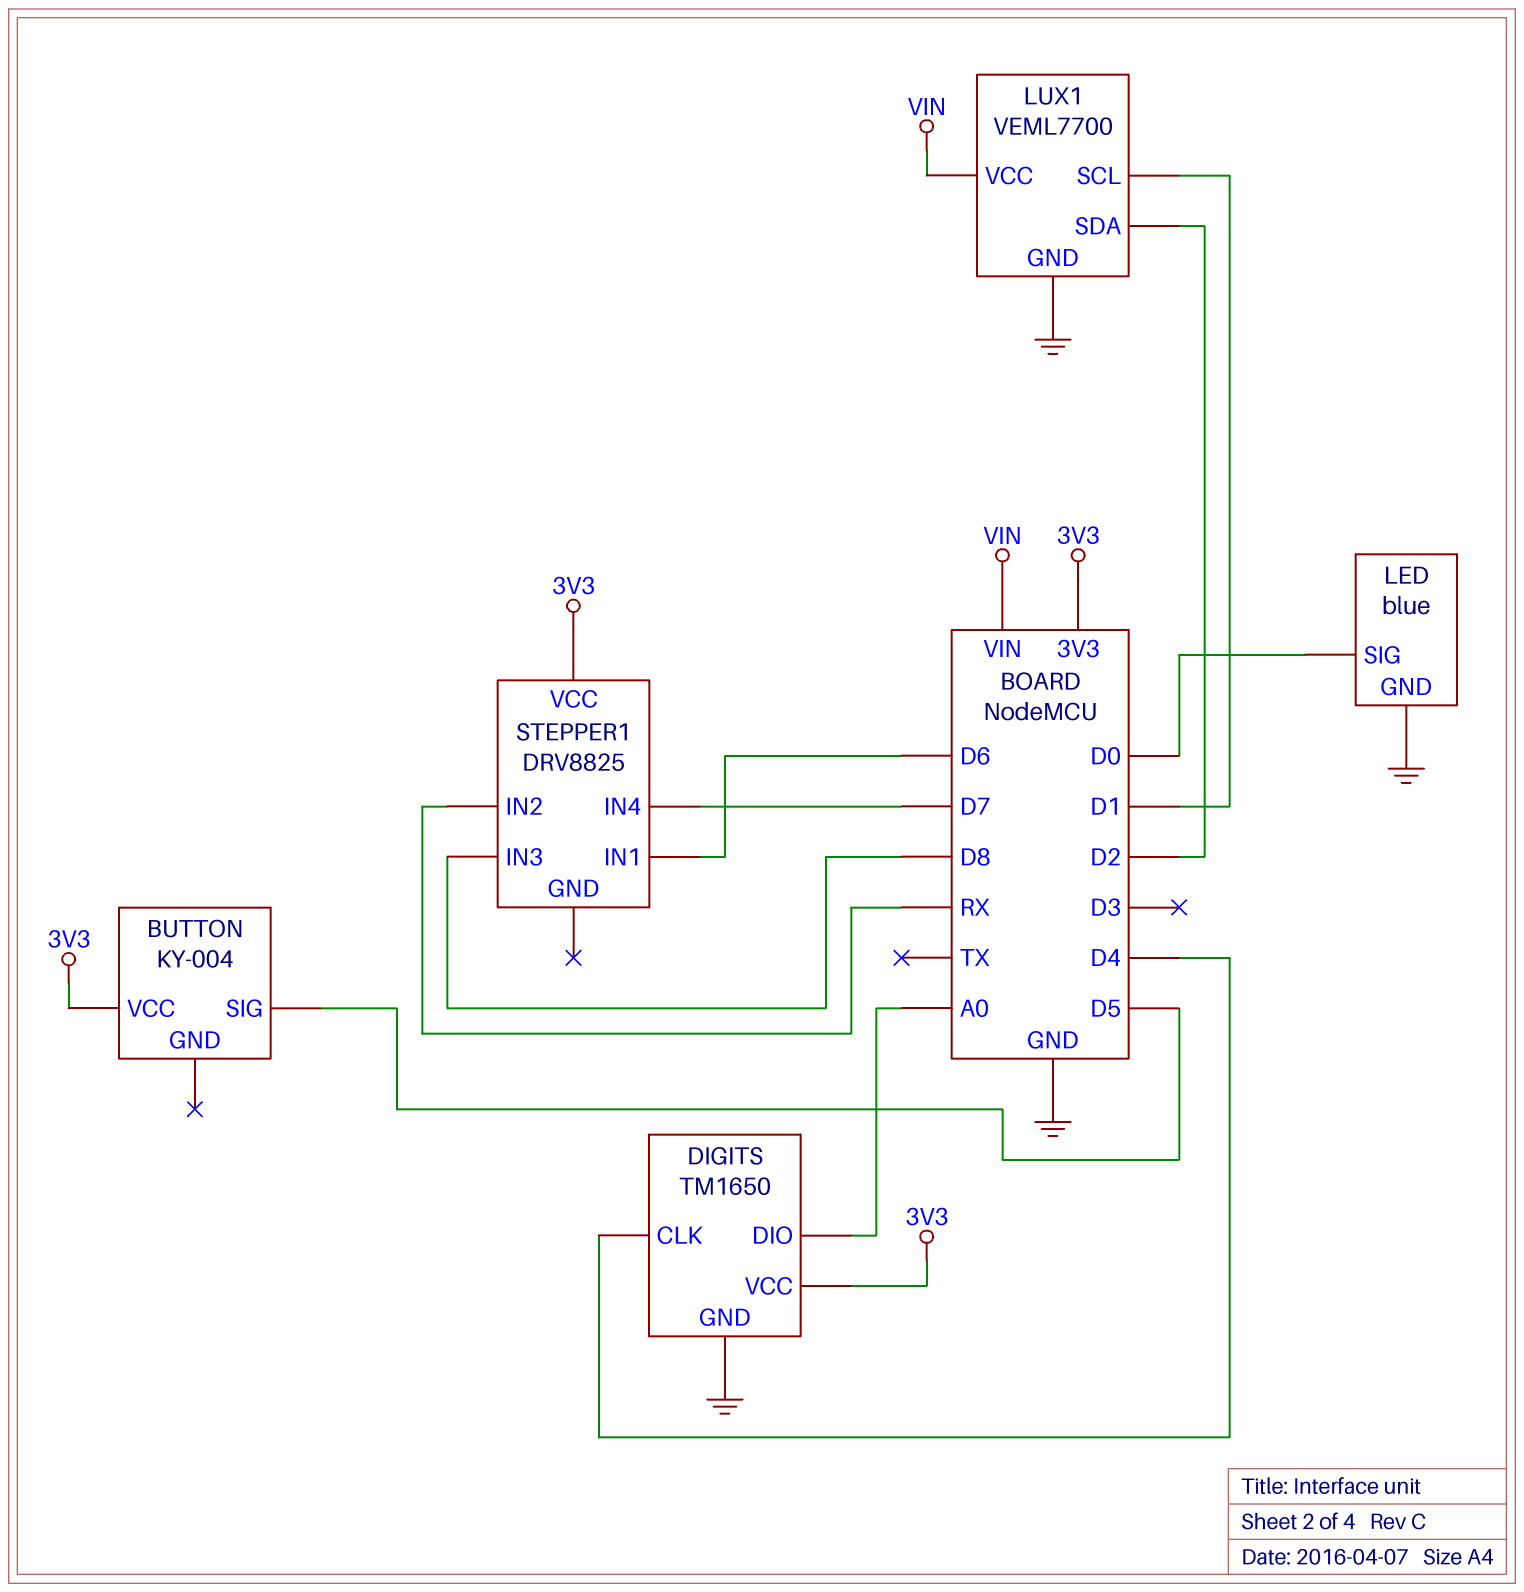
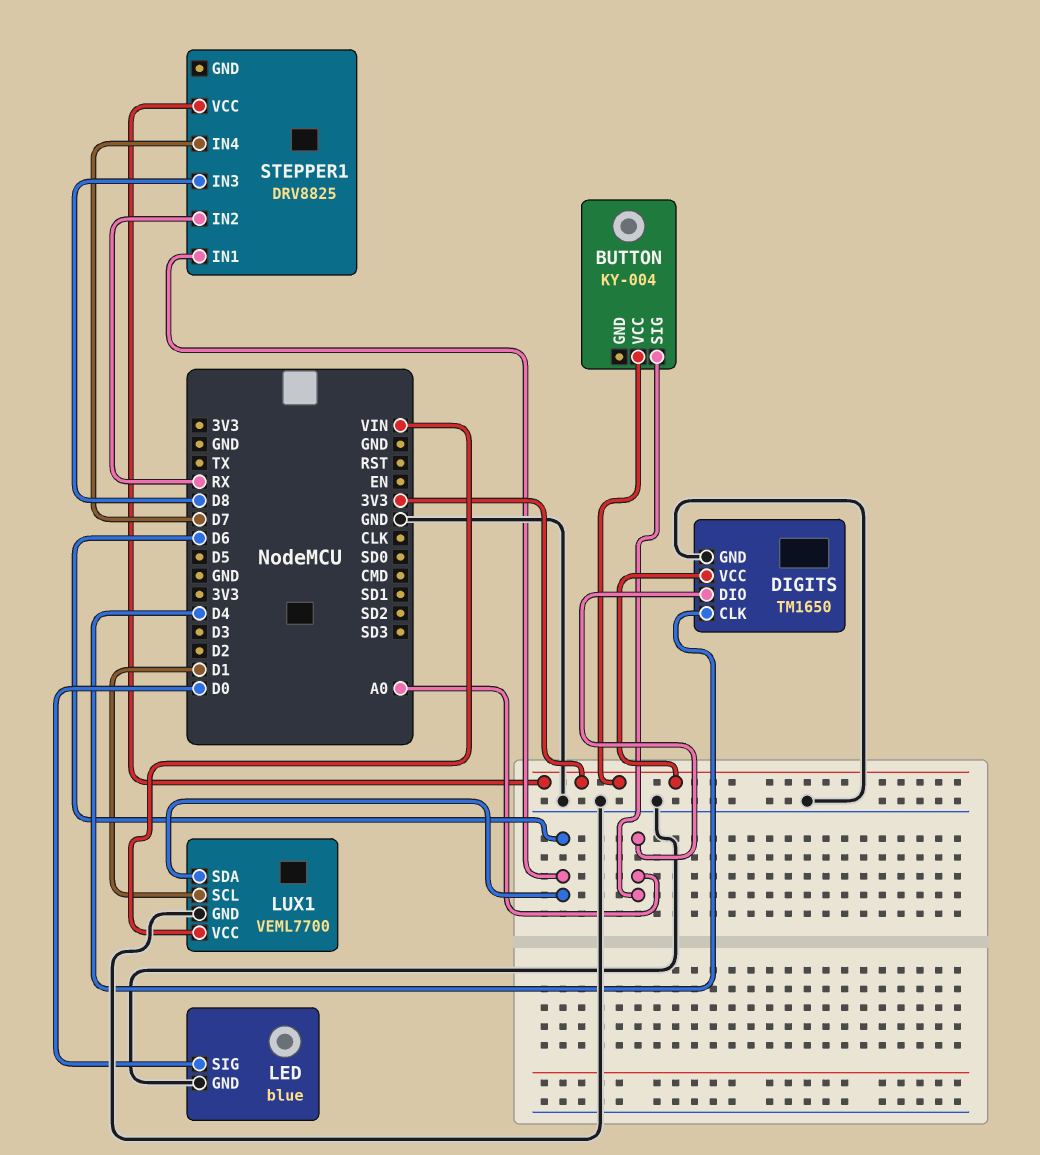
BUTTON pin SIG: D5 -> A0
LUX1 pin SDA: D2 -> D6

